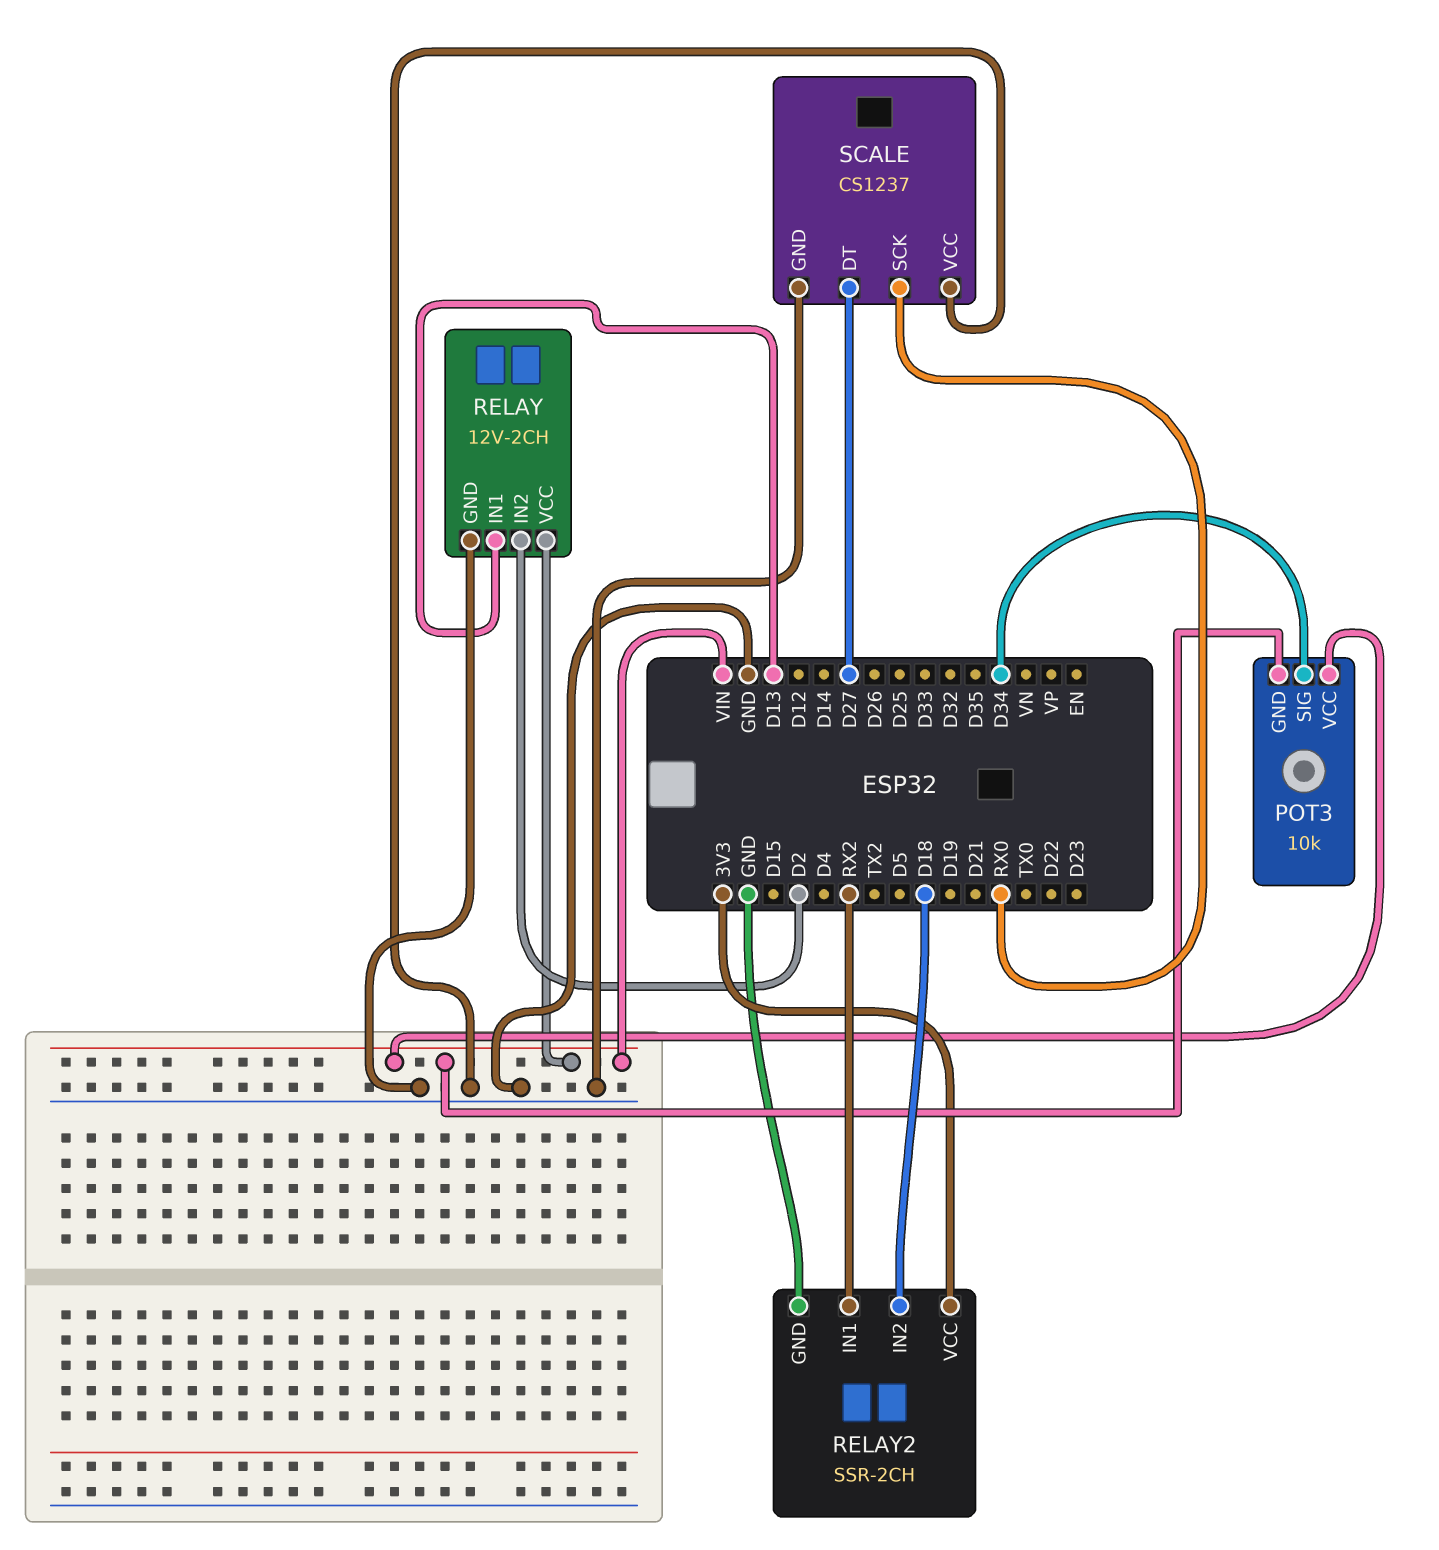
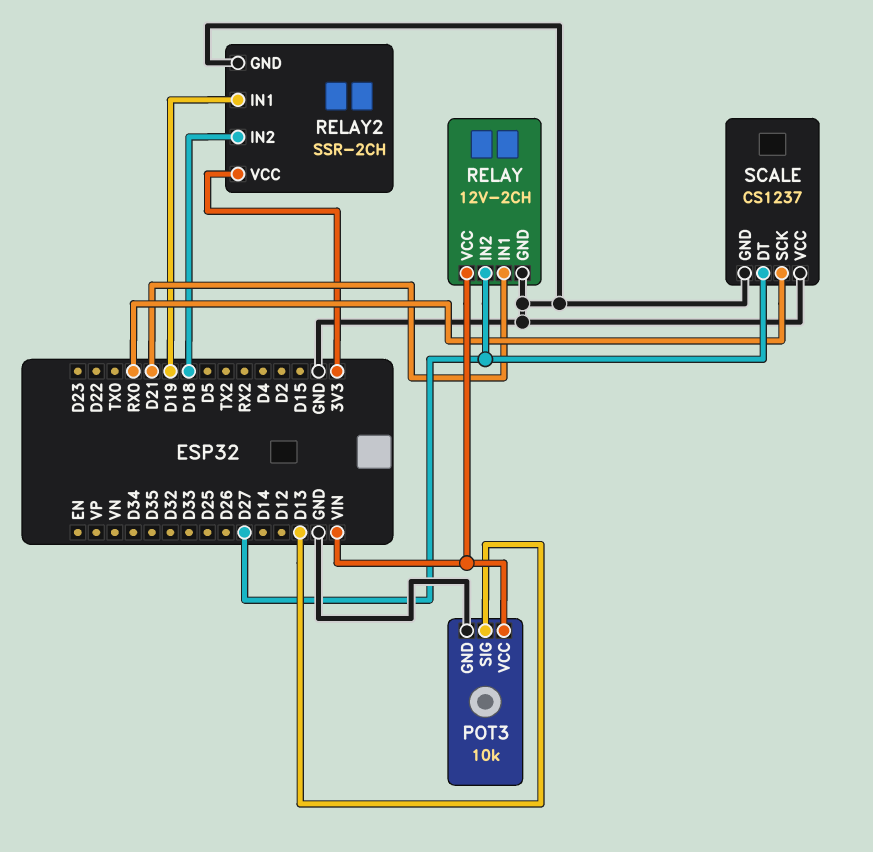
POT3 pin GND: VIN -> GND
POT3 pin SIG: D34 -> D13
RELAY pin IN1: D13 -> D21
RELAY pin IN2: D2 -> D27
RELAY2 pin IN1: RX2 -> D19

